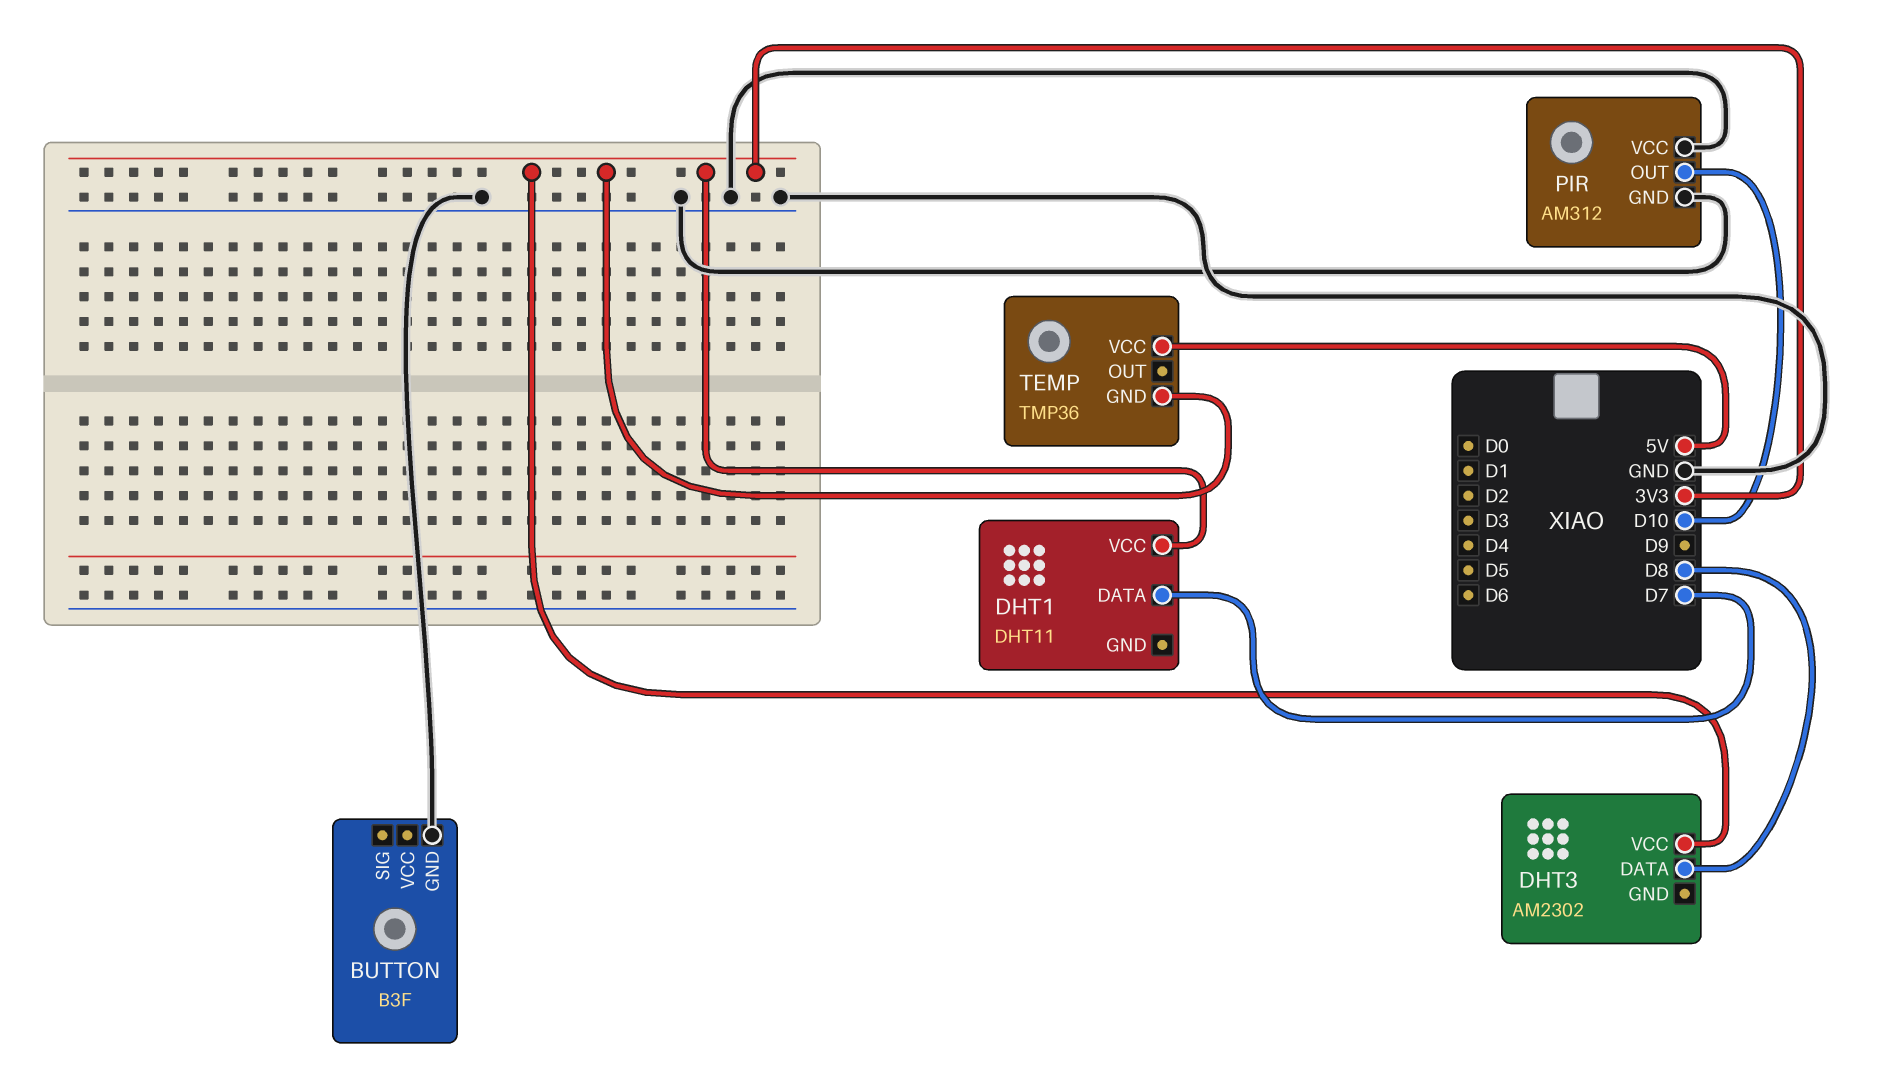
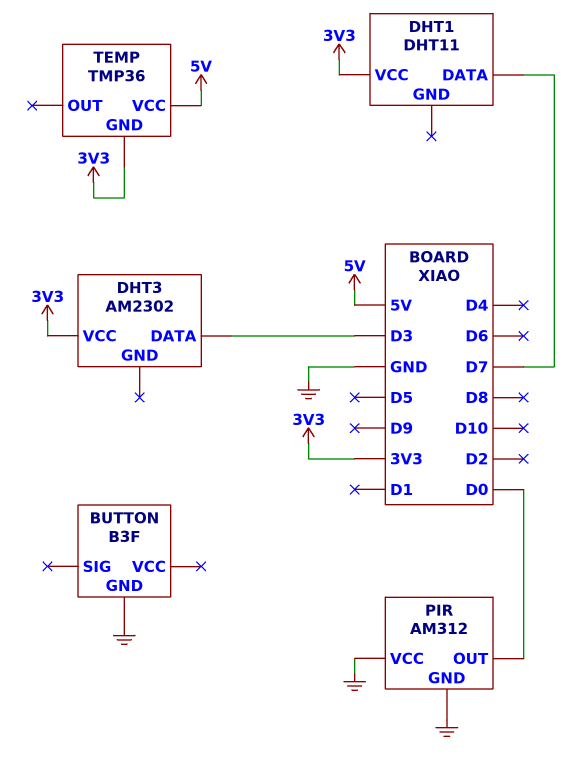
DHT3 pin DATA: D8 -> D3
PIR pin OUT: D10 -> D0

